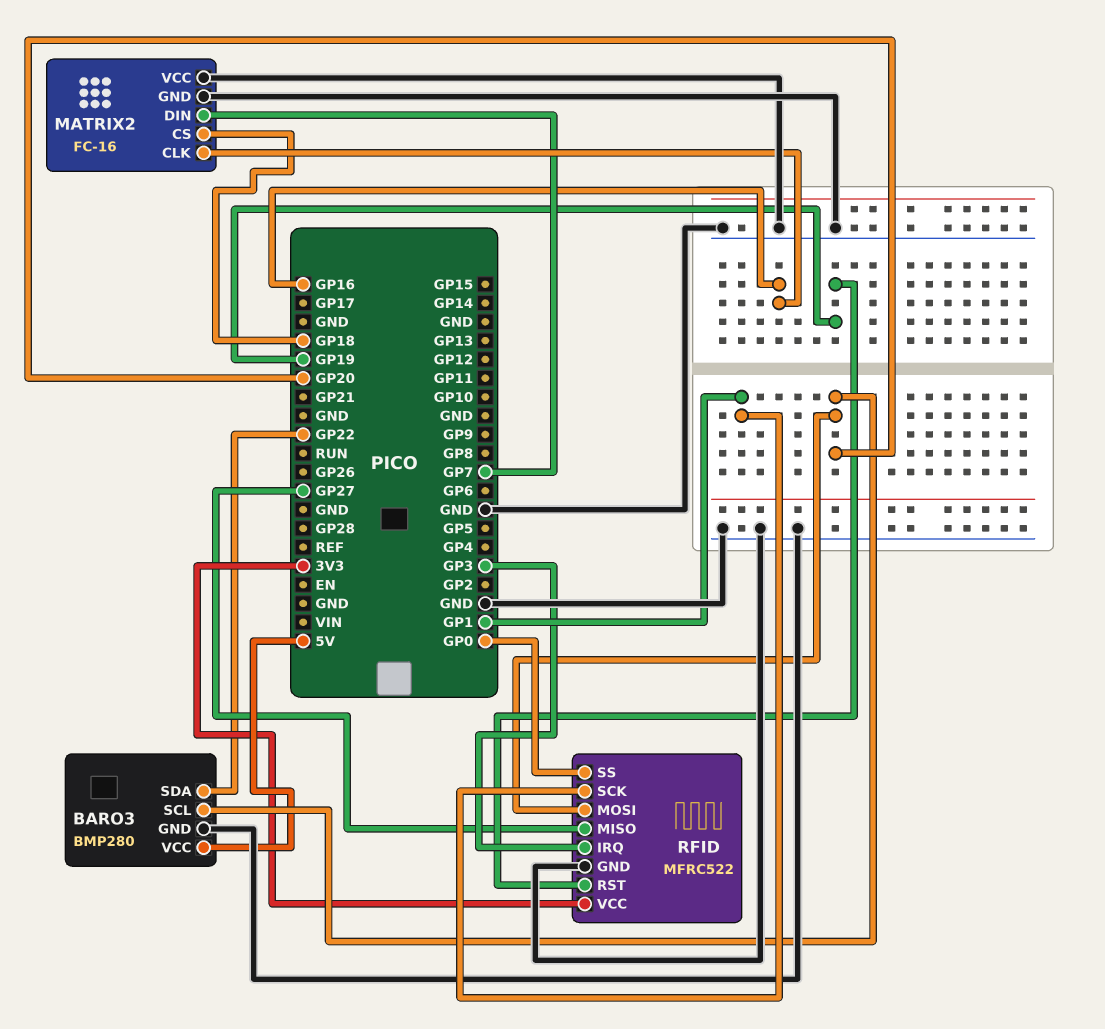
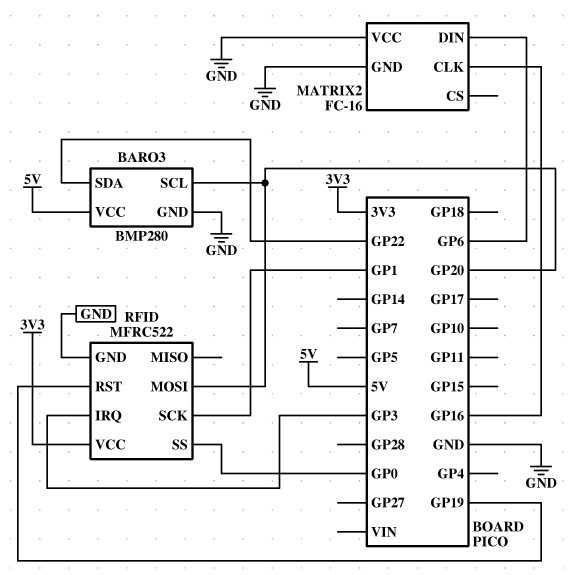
MATRIX2 pin CS: GP18 -> none
MATRIX2 pin DIN: GP7 -> GP6
RFID pin MISO: GP27 -> none

